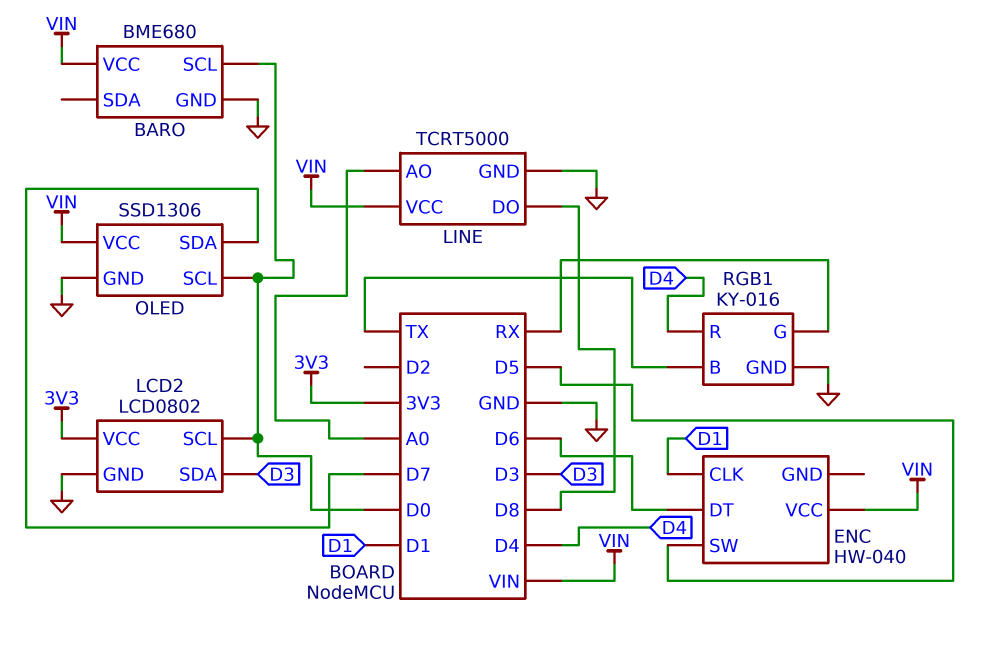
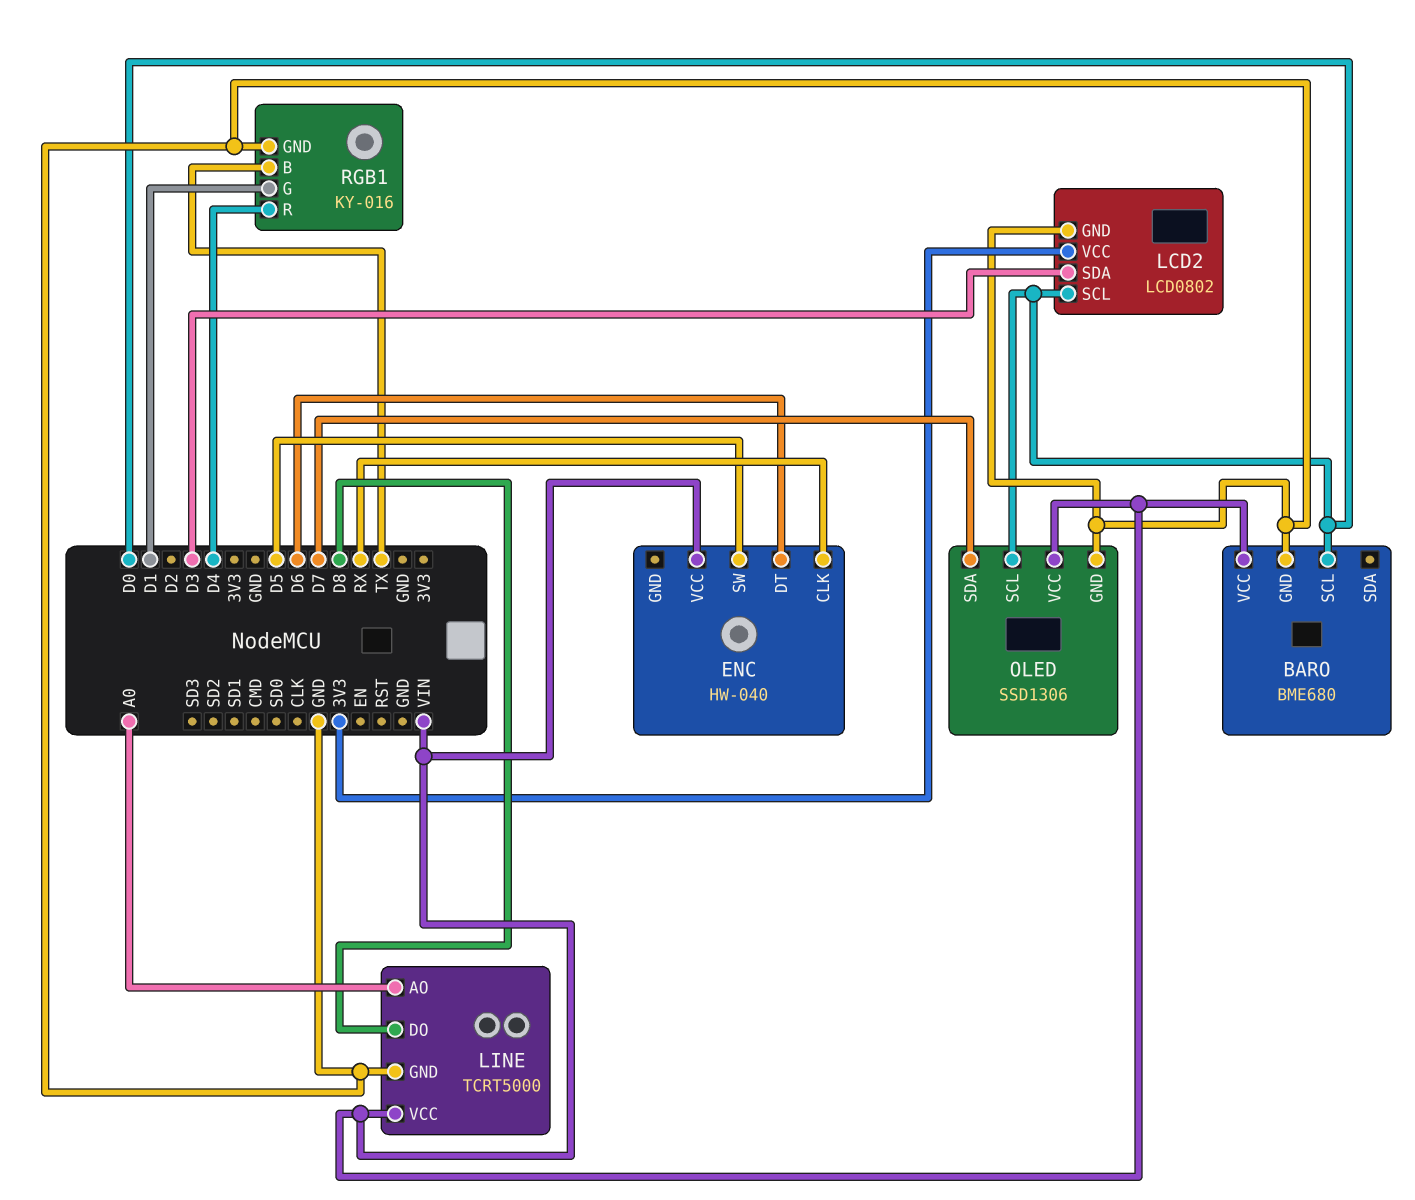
ENC pin CLK: D1 -> RX
RGB1 pin G: RX -> D1

